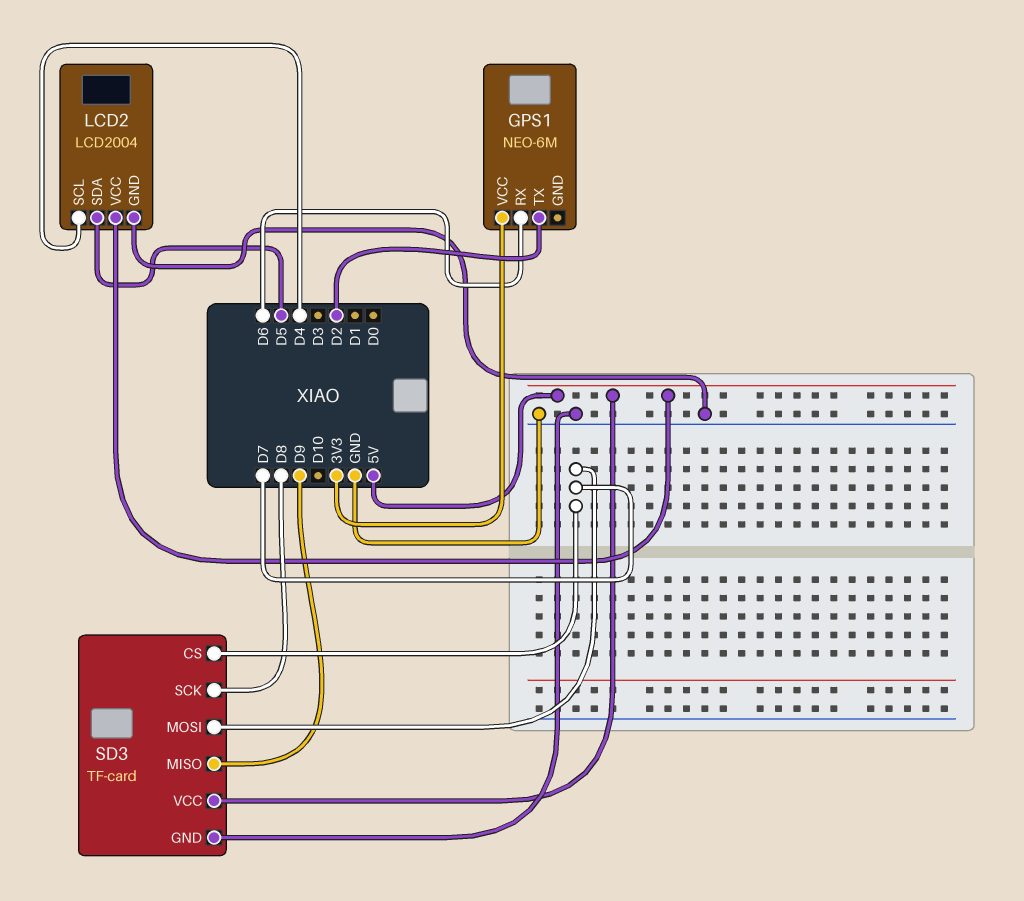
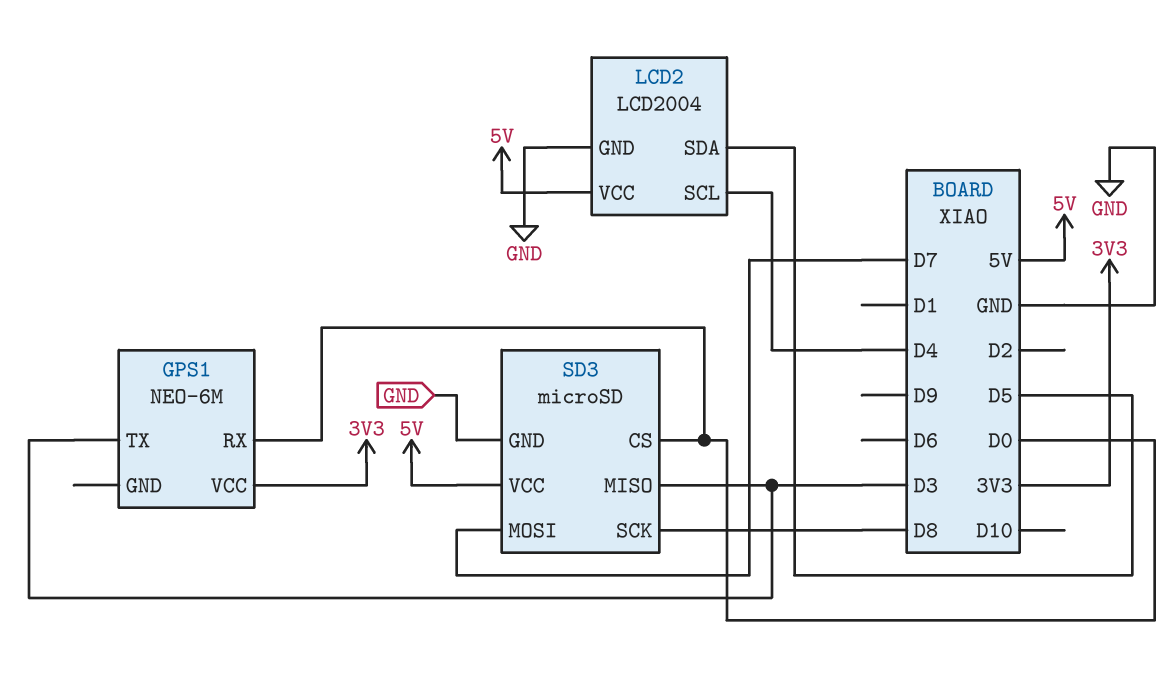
GPS1 pin RX: D6 -> D0
GPS1 pin TX: D2 -> D3
SD3: TF-card -> microSD
SD3 pin CS: D7 -> D0
SD3 pin MISO: D9 -> D3

